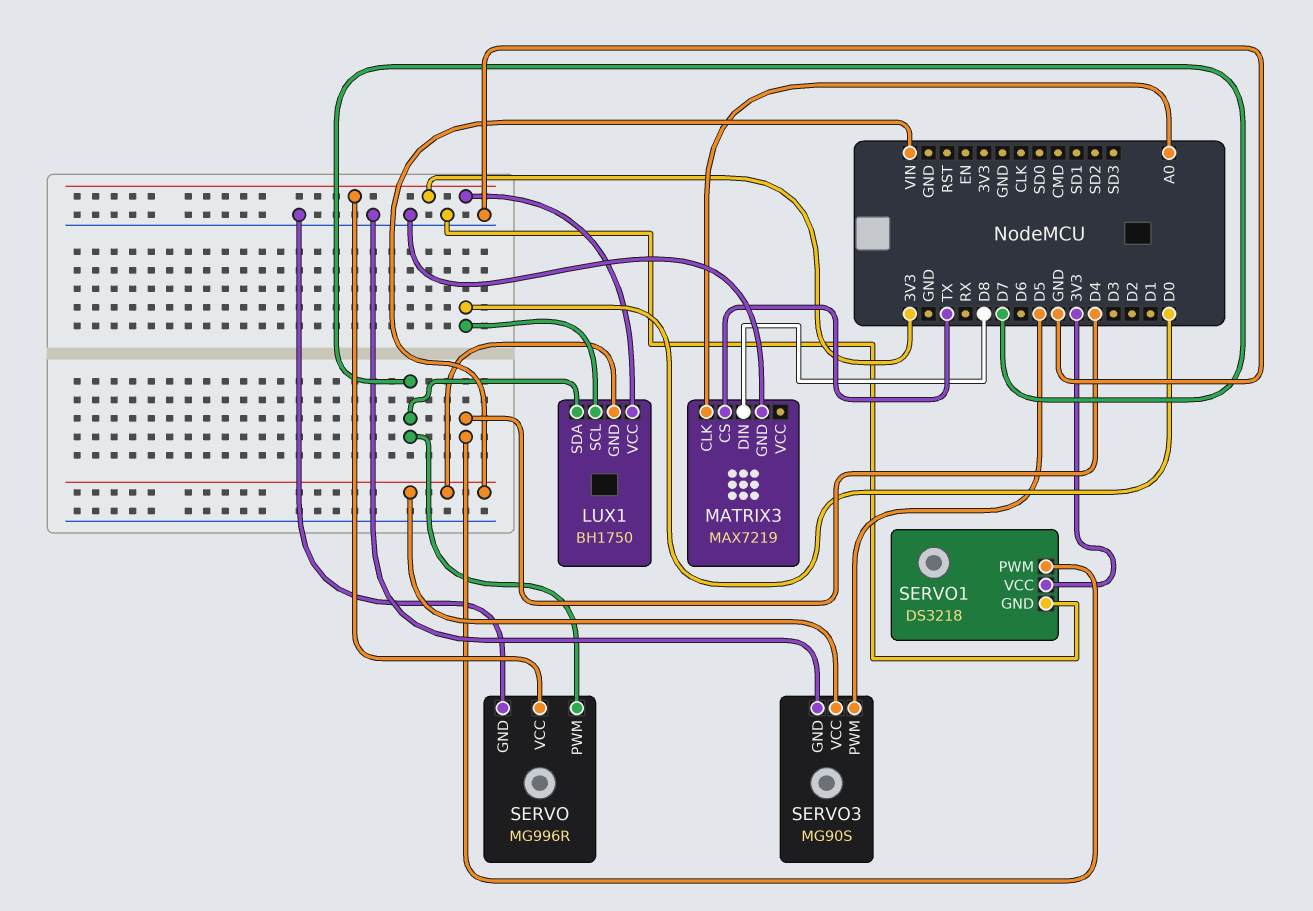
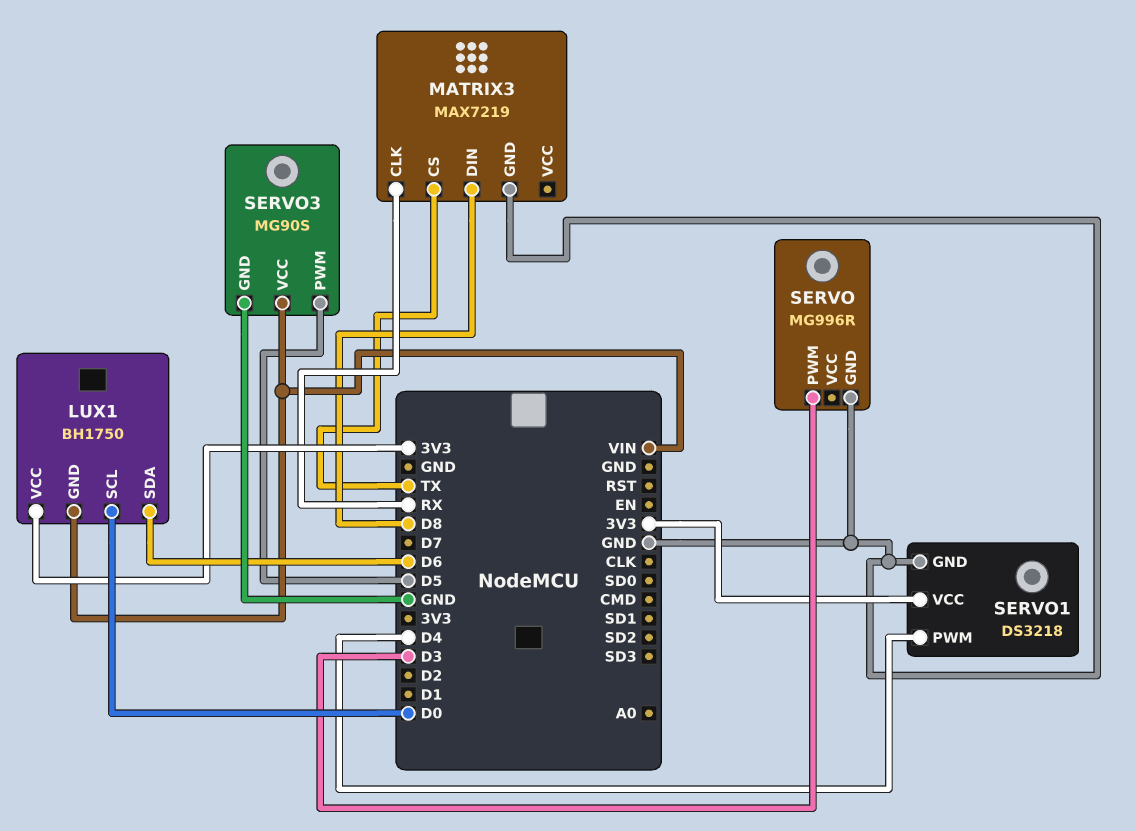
LUX1 pin SDA: D7 -> D6
MATRIX3 pin CLK: A0 -> RX
SERVO pin PWM: D7 -> D3
SERVO pin VCC: 3V3 -> none

